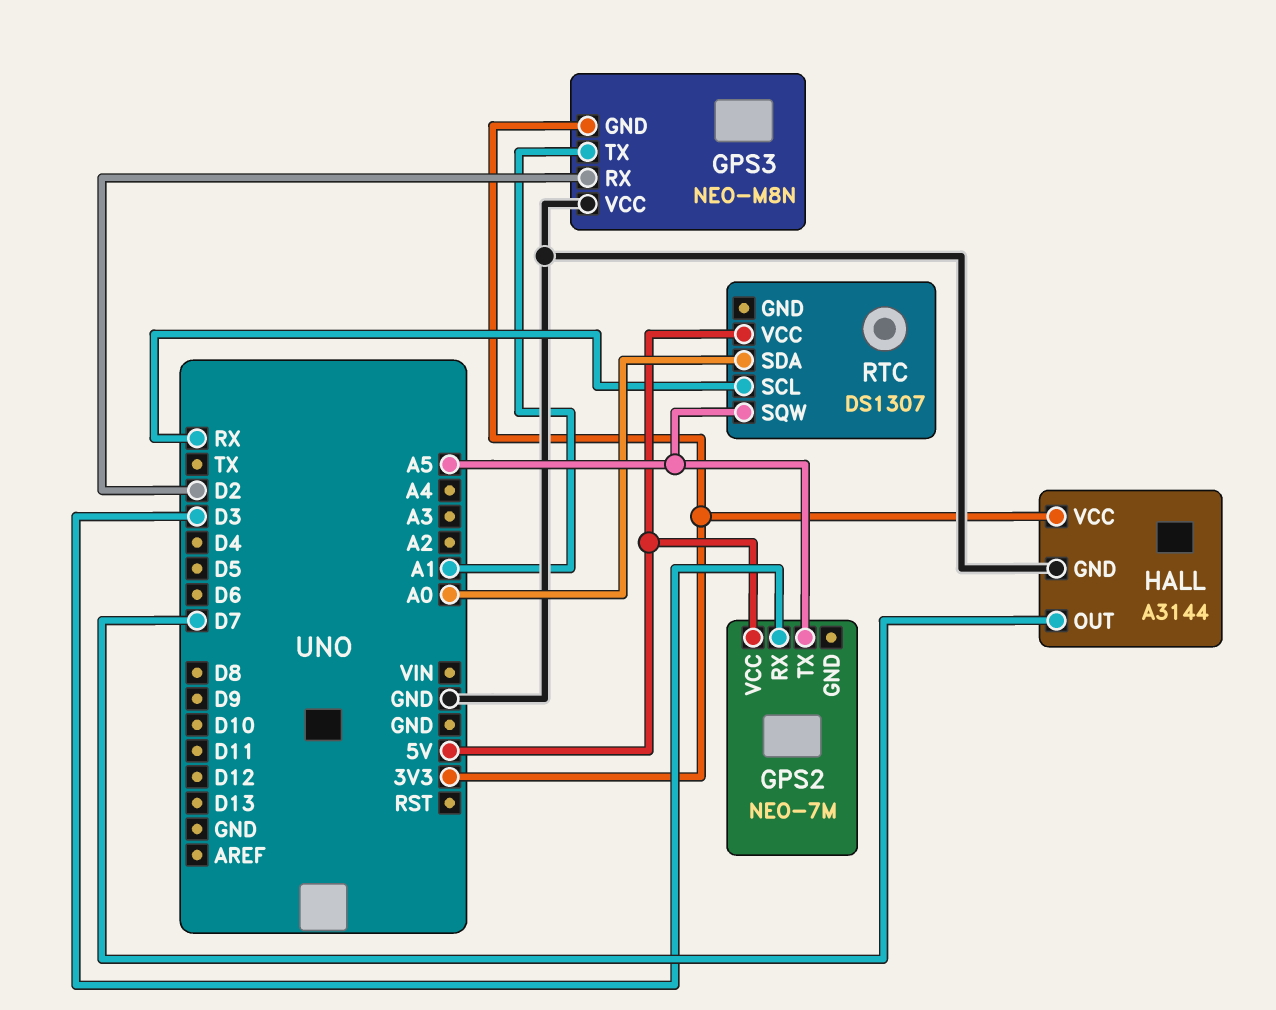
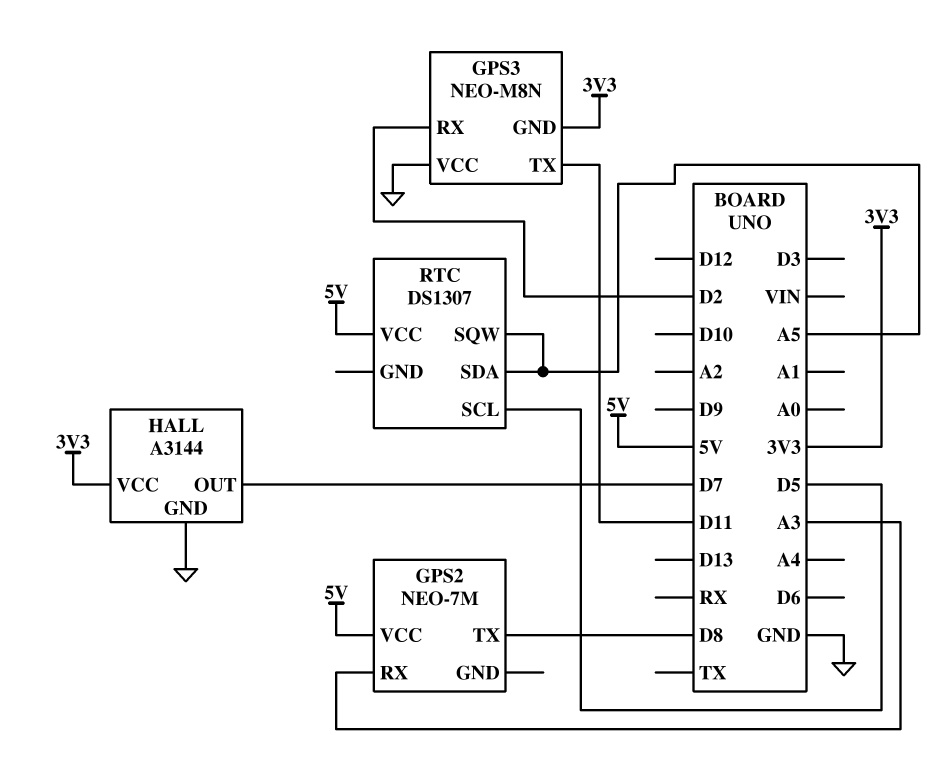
GPS2 pin RX: D3 -> A3
GPS2 pin TX: A5 -> D8
GPS3 pin TX: A1 -> D11
RTC pin SCL: RX -> D5
RTC pin SDA: A0 -> A5

